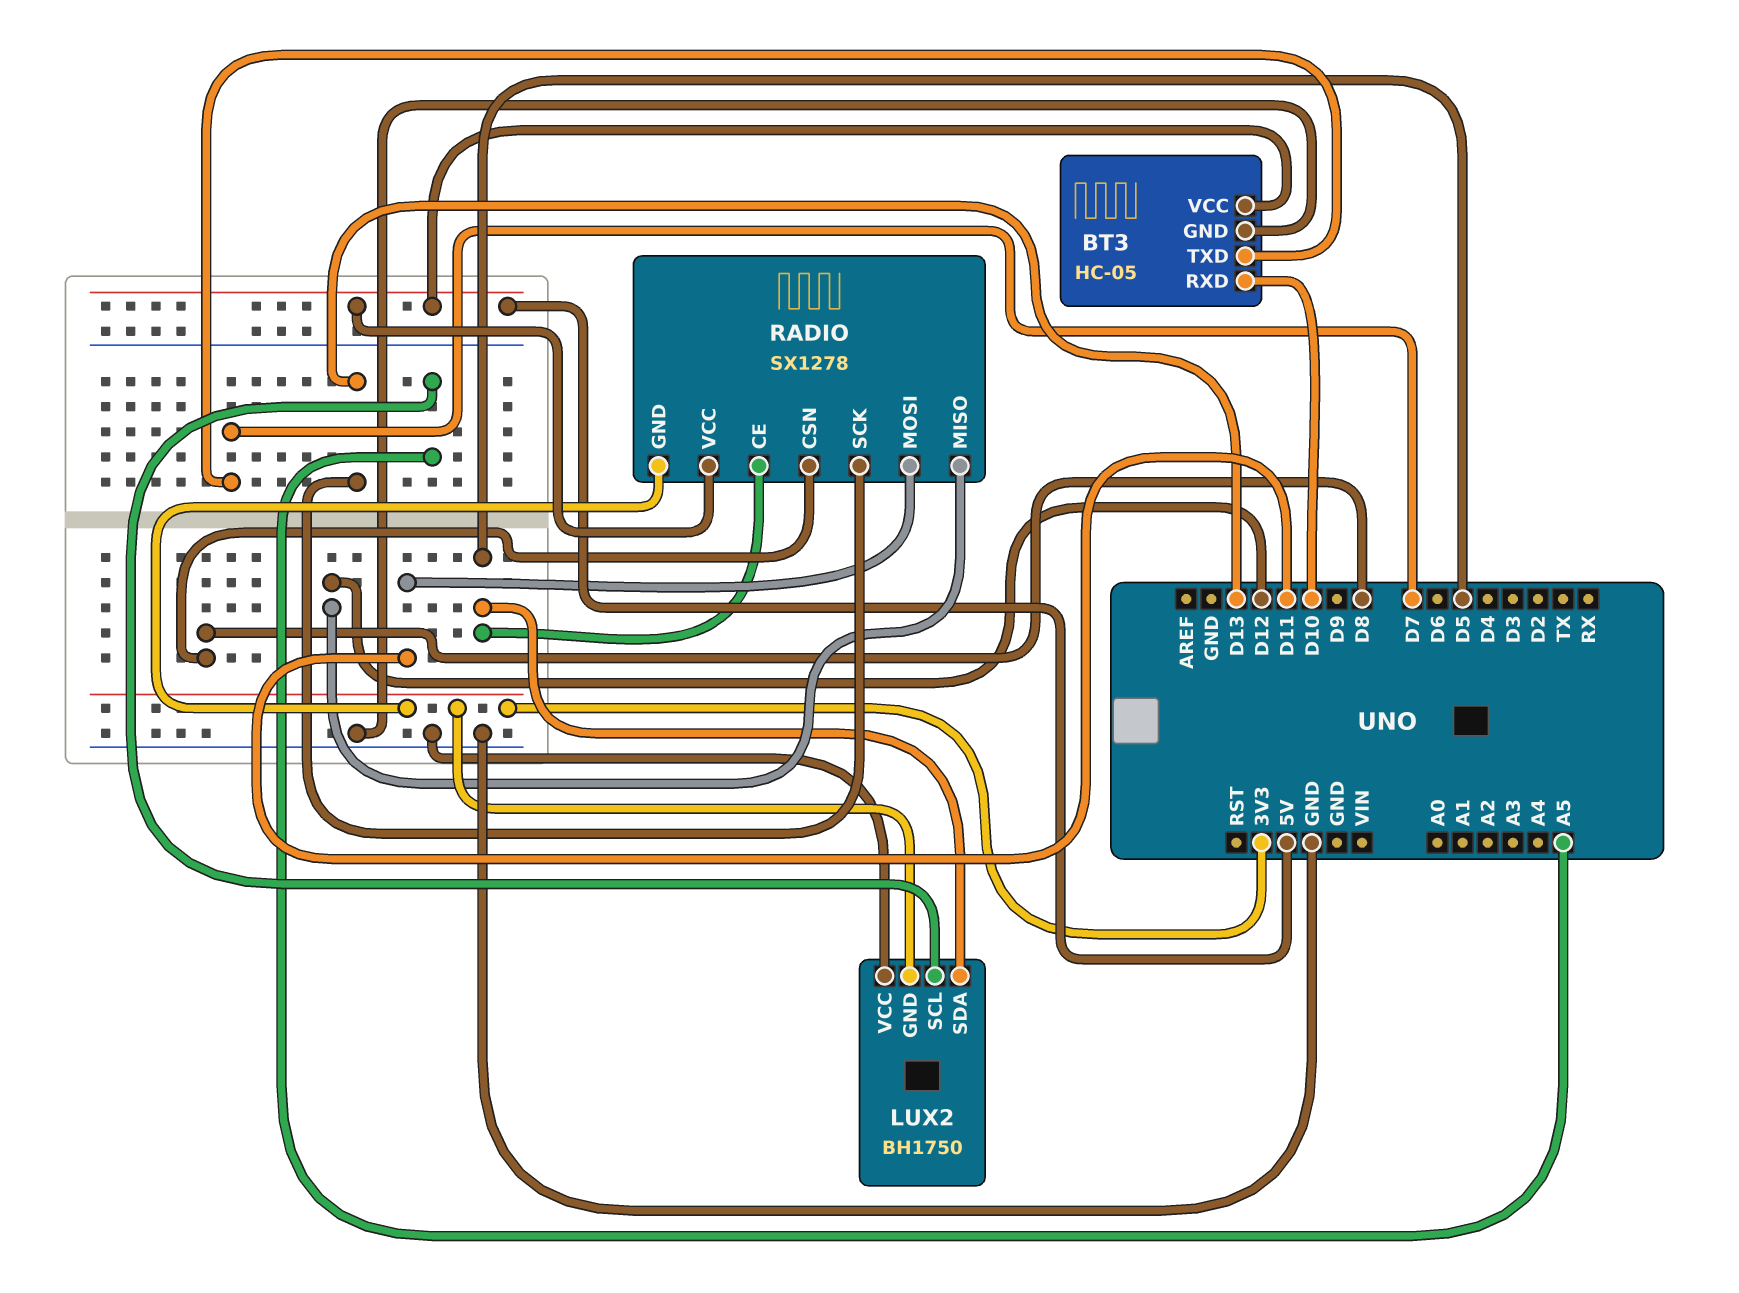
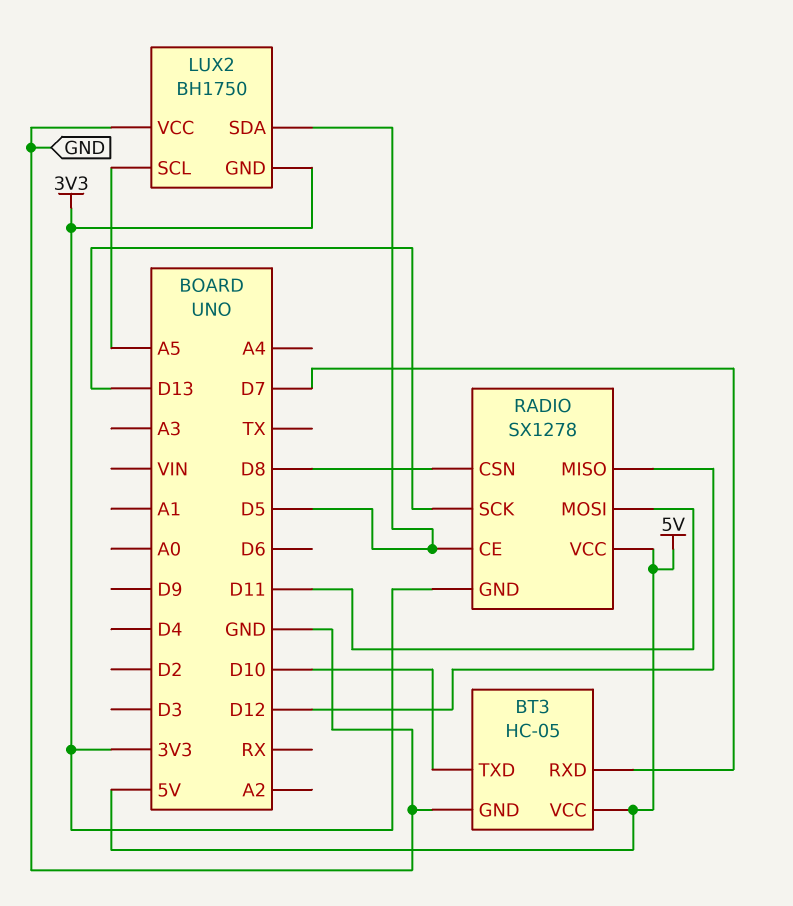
BT3 pin RXD: D10 -> D7
BT3 pin TXD: D7 -> D10

